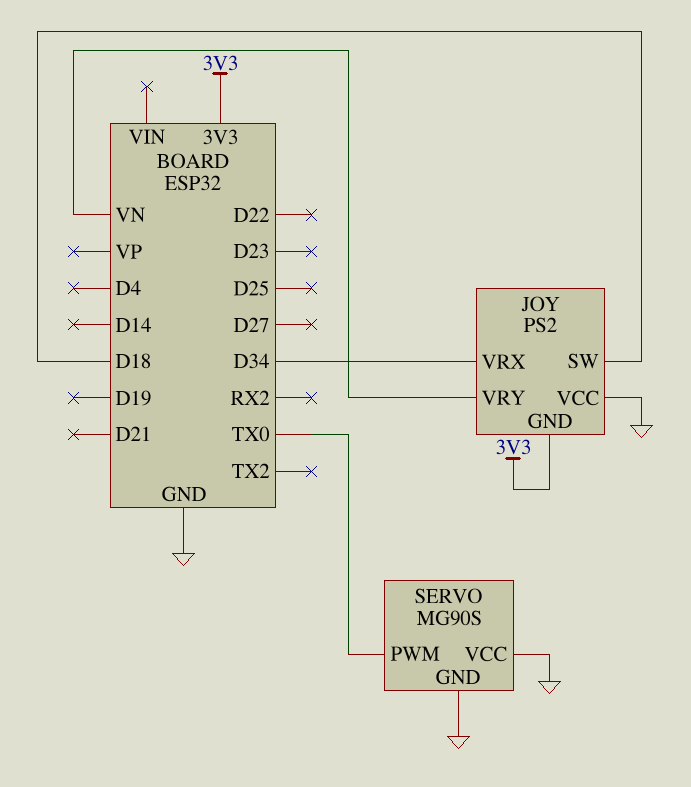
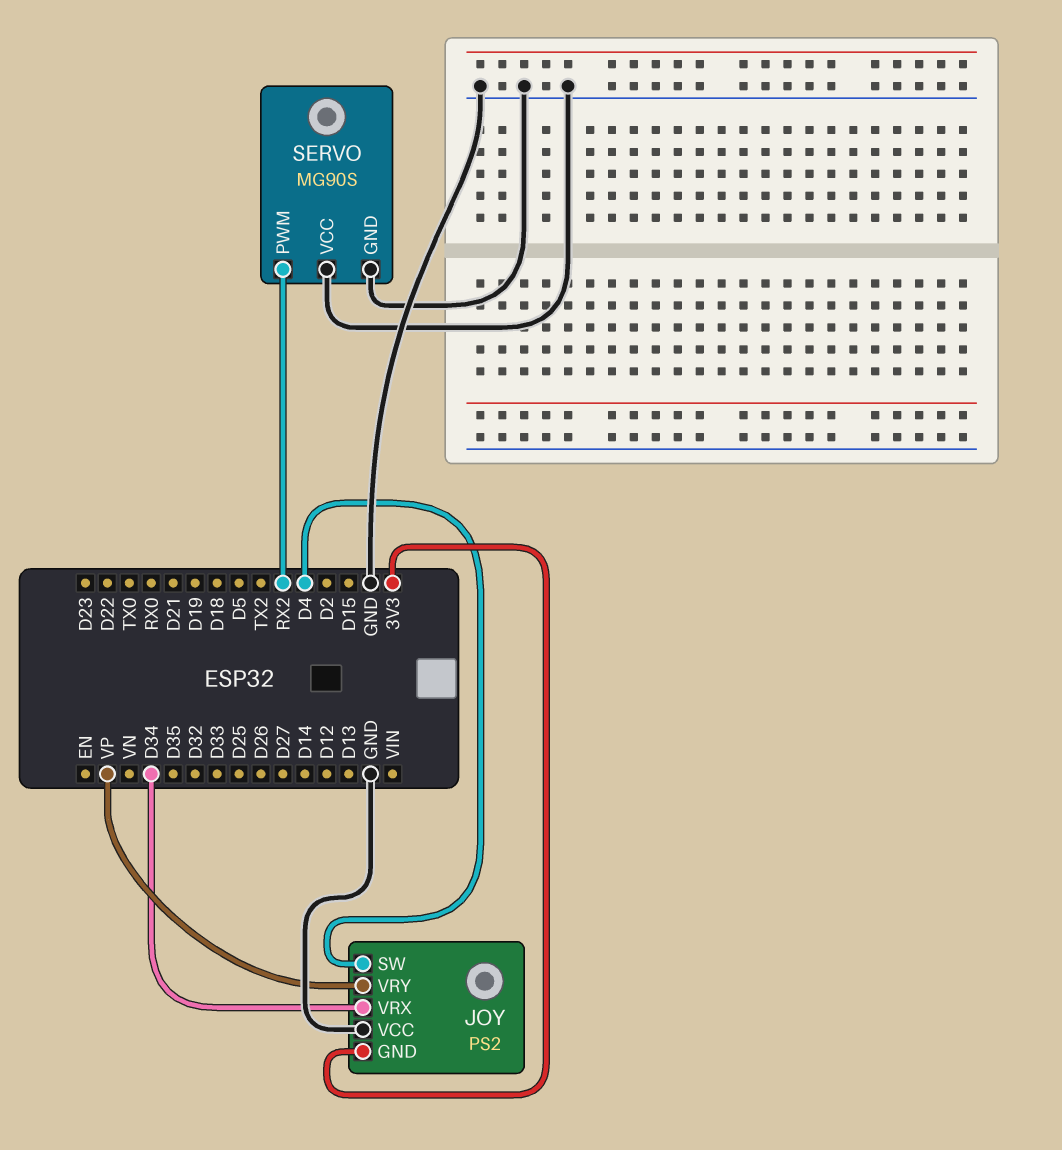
JOY pin SW: D18 -> D4
JOY pin VRY: VN -> VP
SERVO pin PWM: TX0 -> RX2

